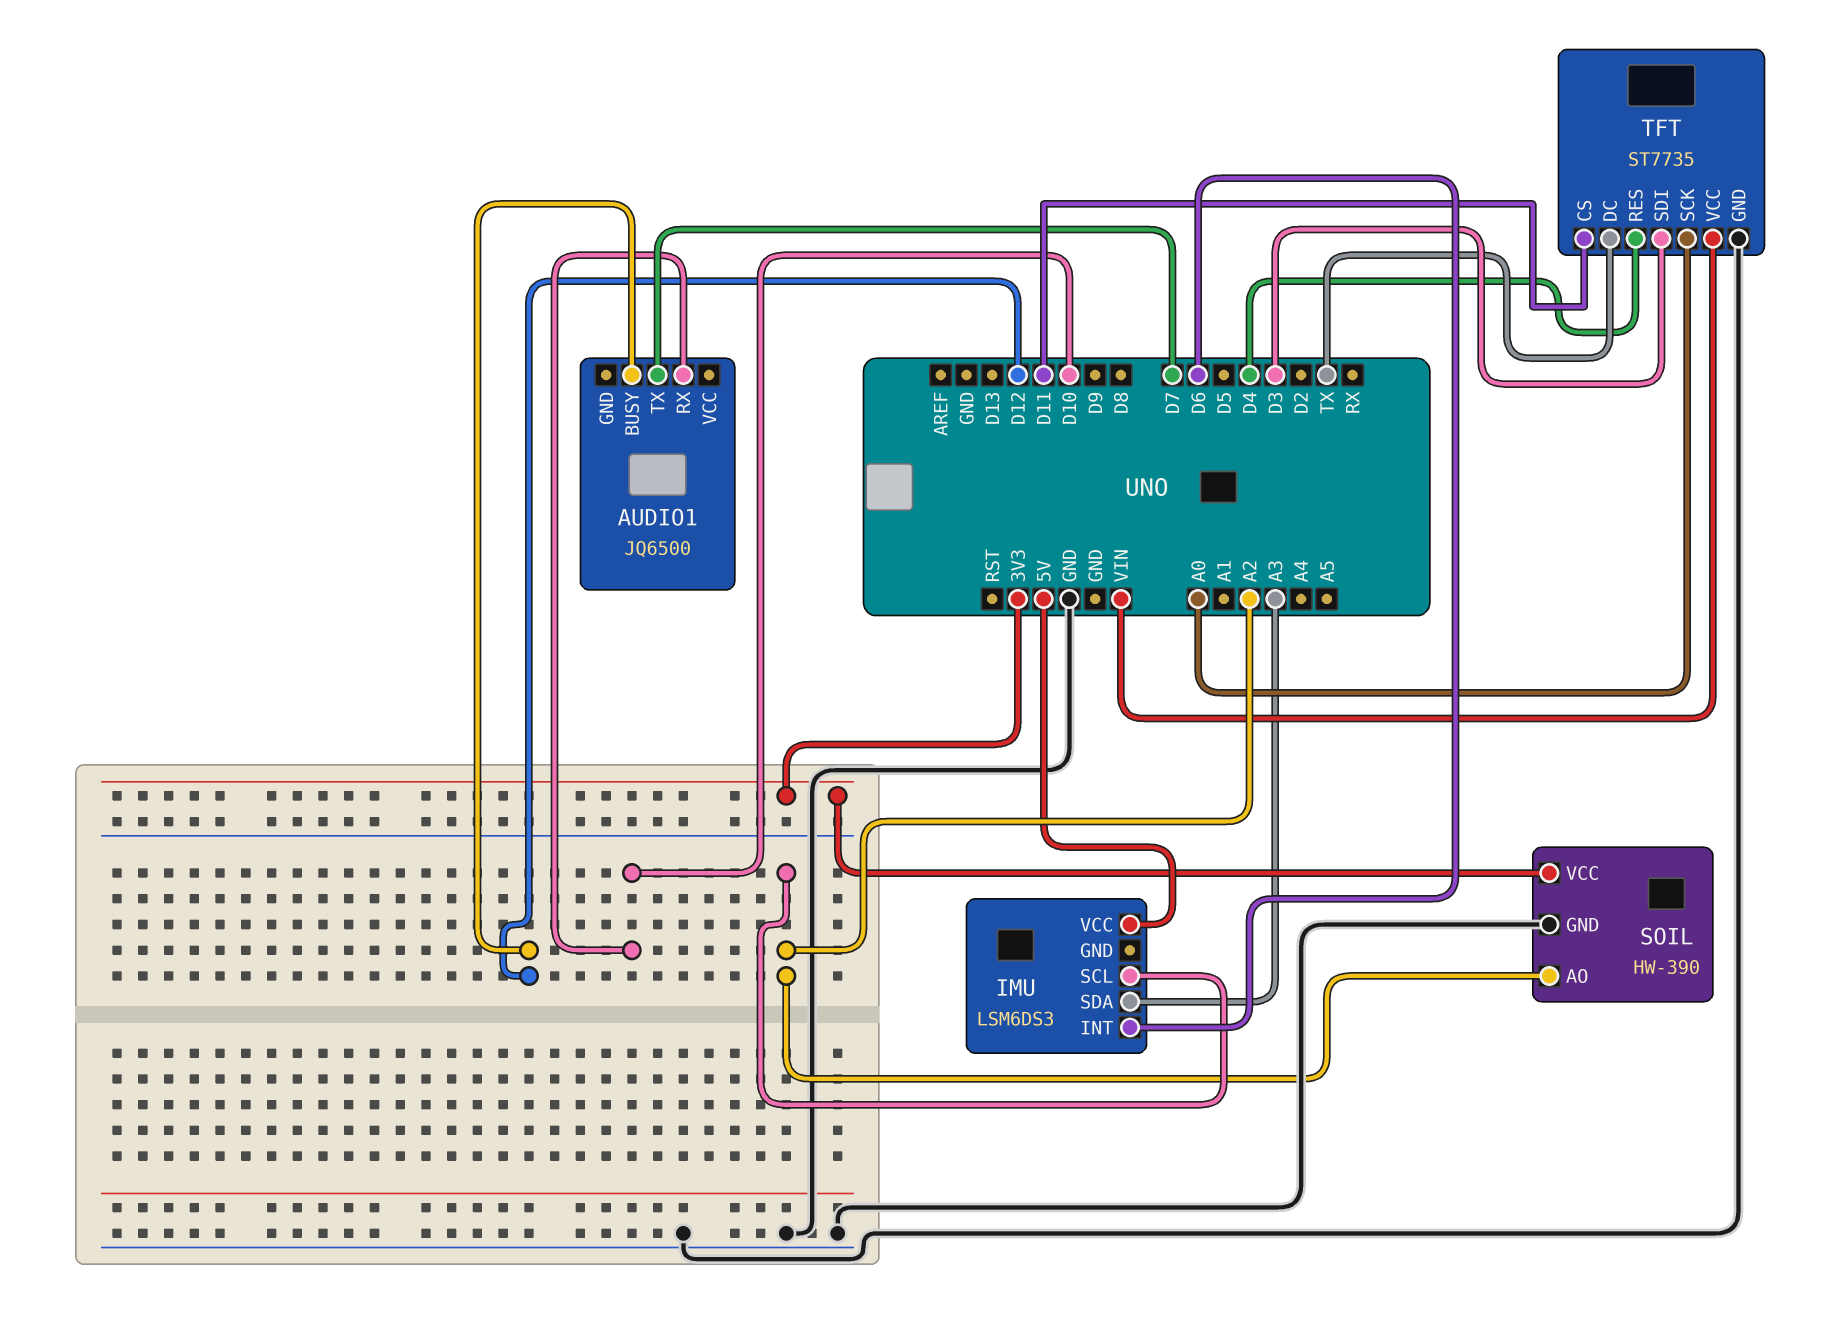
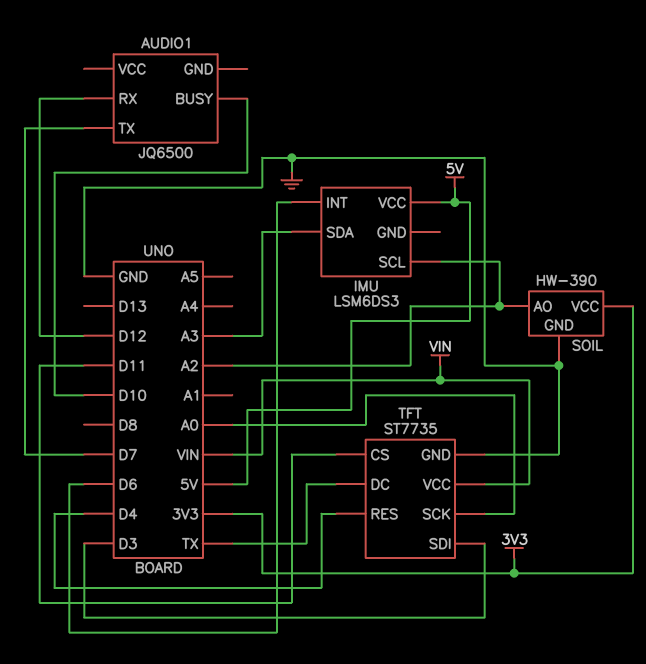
AUDIO1 pin BUSY: D12 -> D10
AUDIO1 pin RX: D10 -> D12

